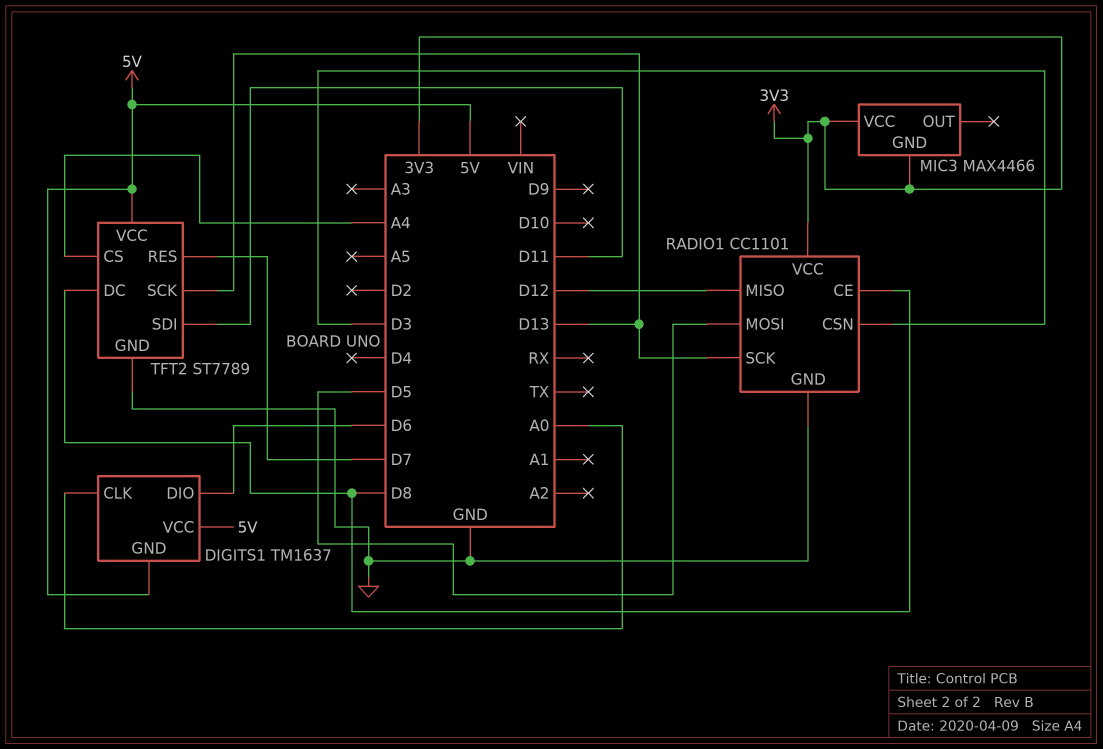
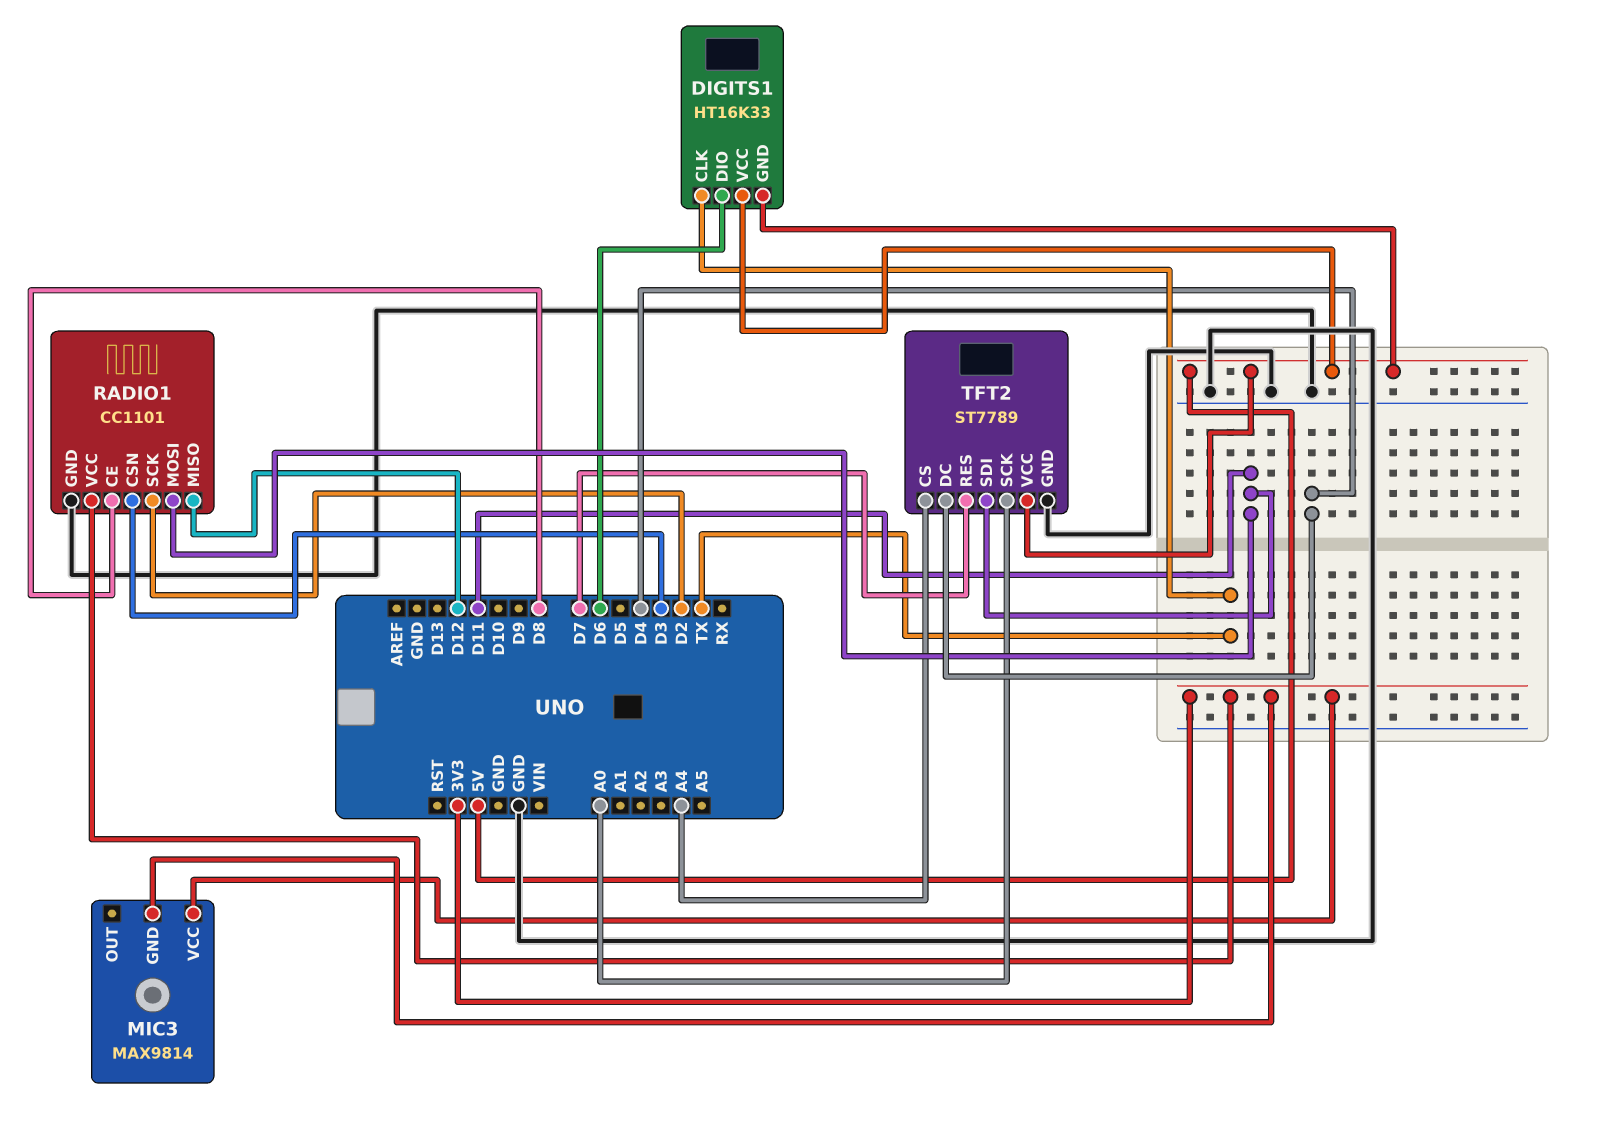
DIGITS1: TM1637 -> HT16K33
DIGITS1 pin CLK: A0 -> TX
MIC3: MAX4466 -> MAX9814
RADIO1 pin MOSI: D5 -> D11
RADIO1 pin SCK: D13 -> D2
TFT2 pin DC: D8 -> D4
TFT2 pin SCK: D13 -> A0

